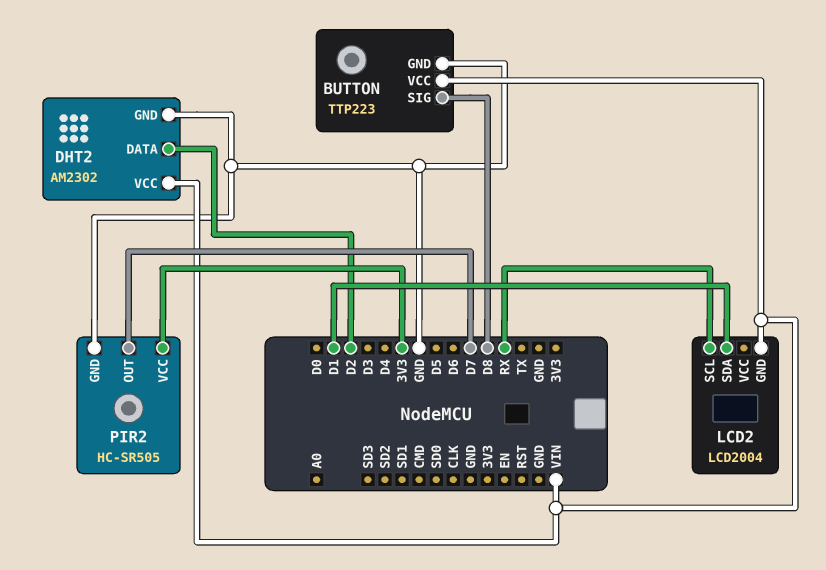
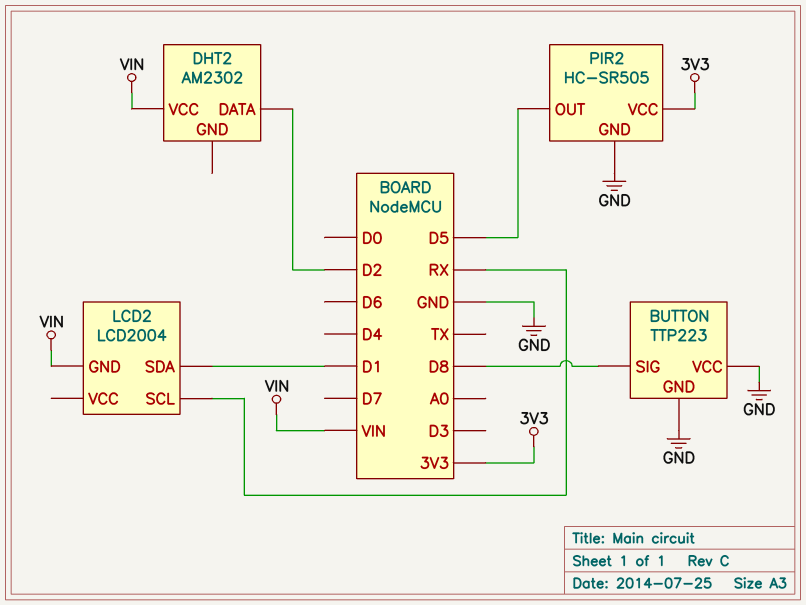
BUTTON pin VCC: VIN -> GND
DHT2 pin GND: GND -> none
PIR2 pin OUT: D7 -> D5

